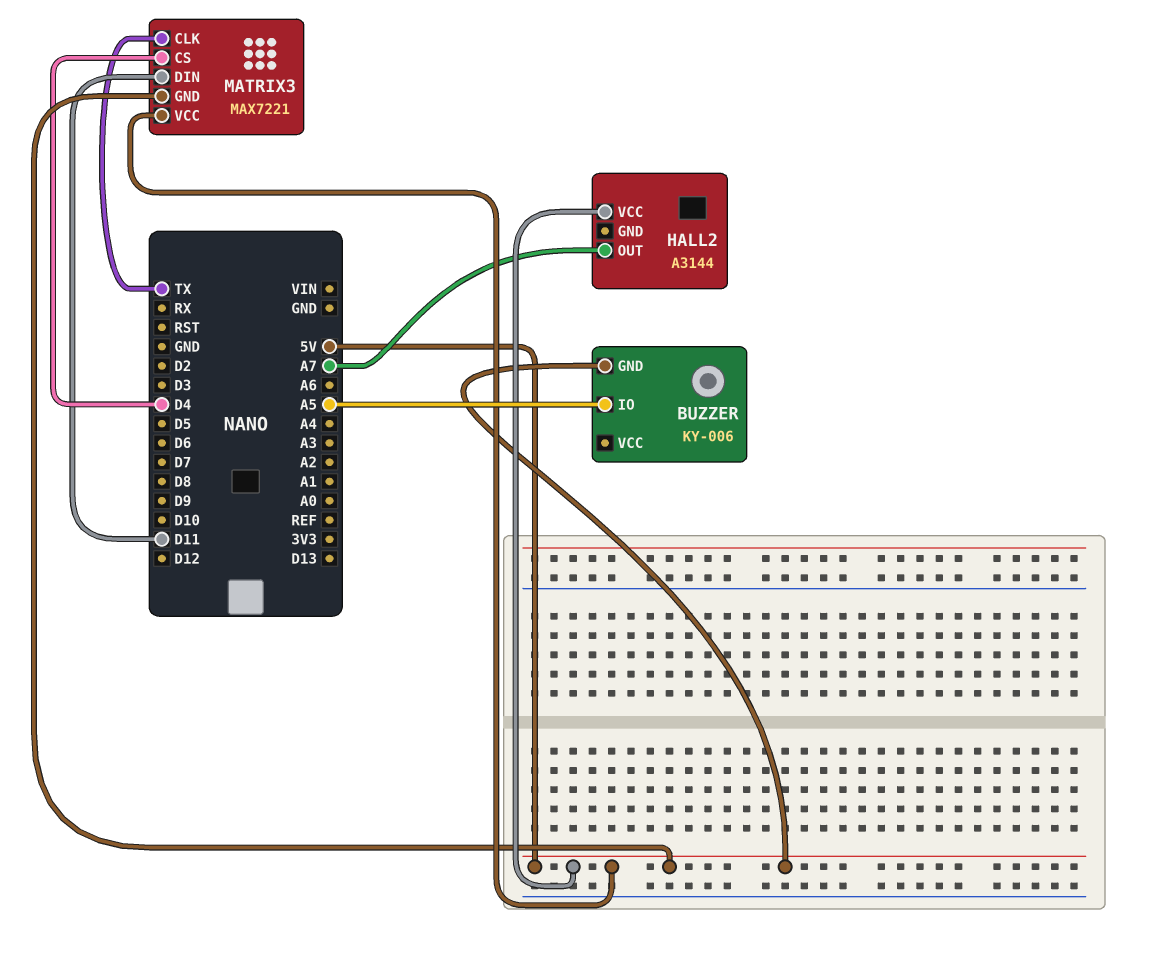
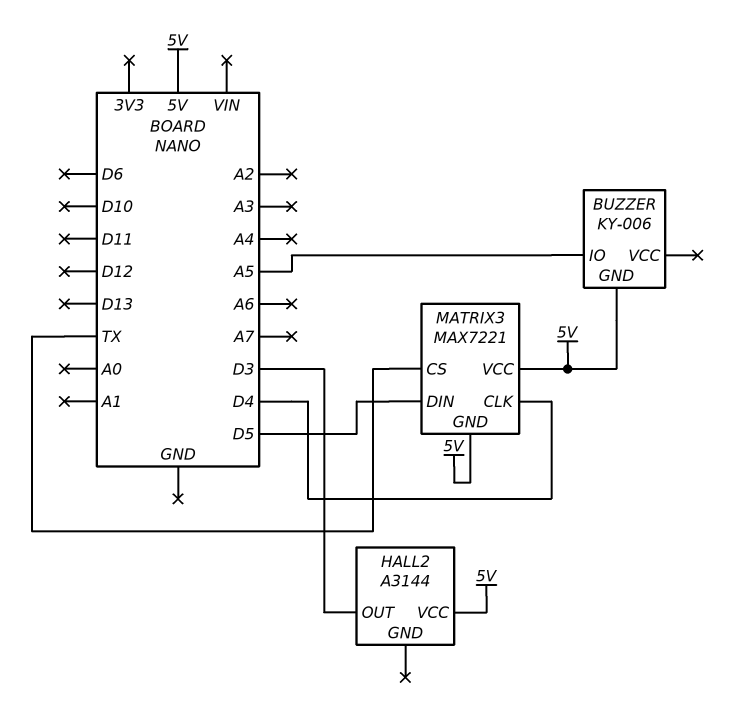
HALL2 pin OUT: A7 -> D3
MATRIX3 pin CLK: TX -> D4
MATRIX3 pin CS: D4 -> TX
MATRIX3 pin DIN: D11 -> D5

